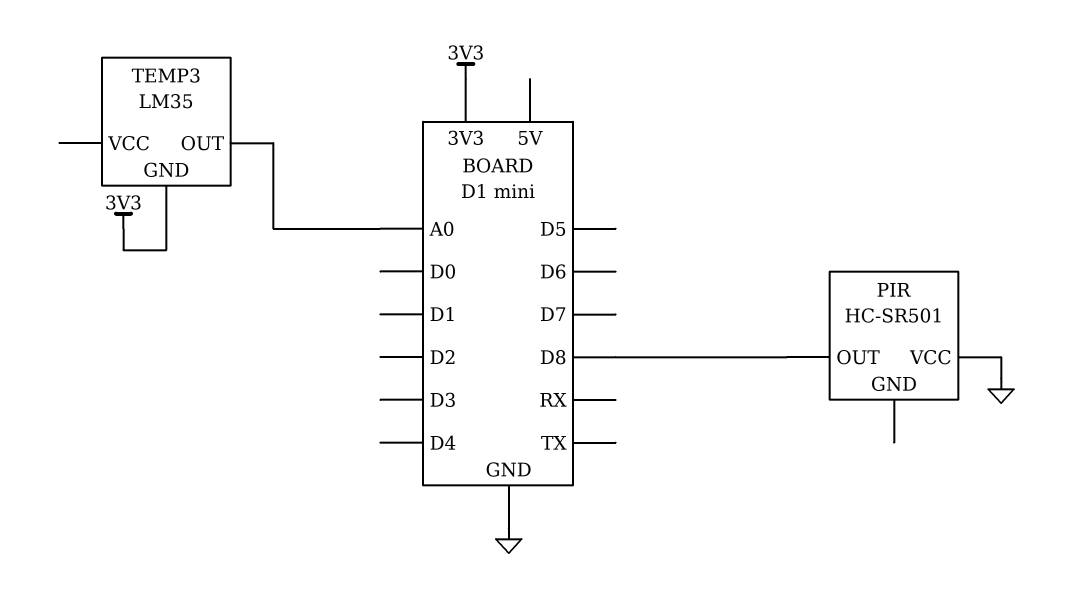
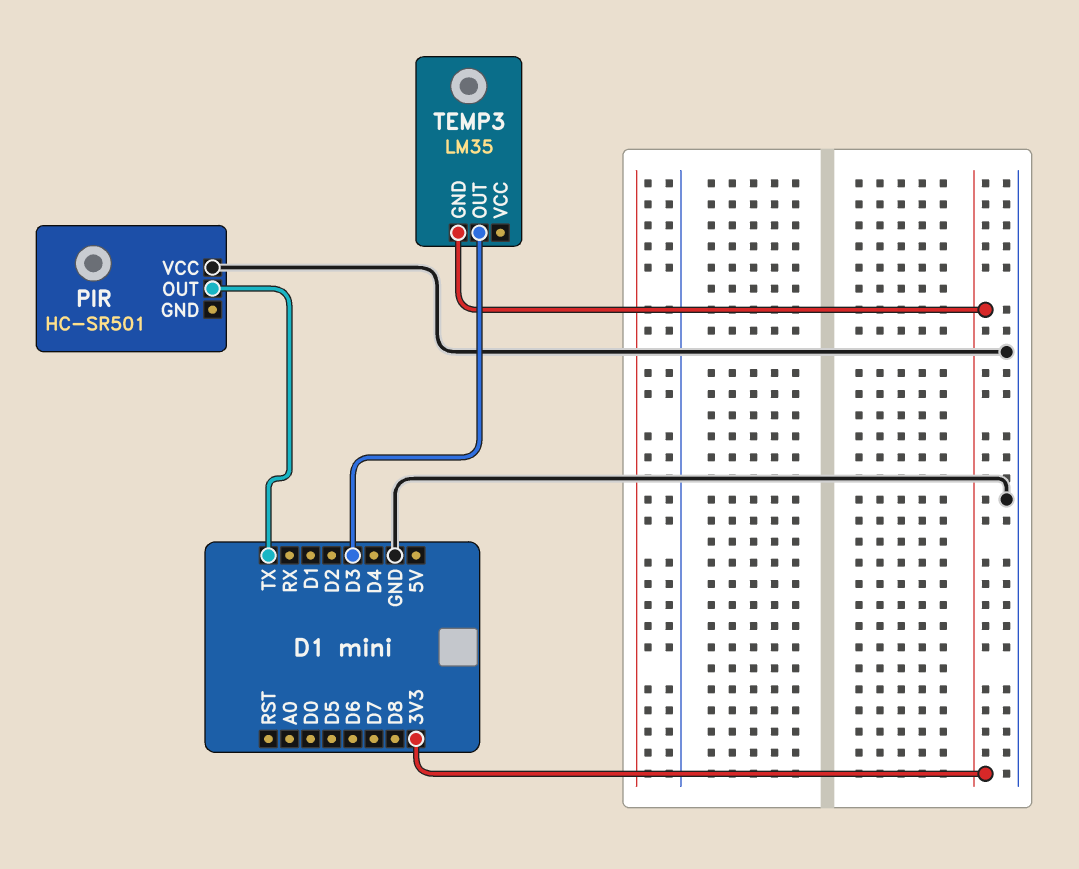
PIR pin OUT: D8 -> TX
TEMP3 pin OUT: A0 -> D3

